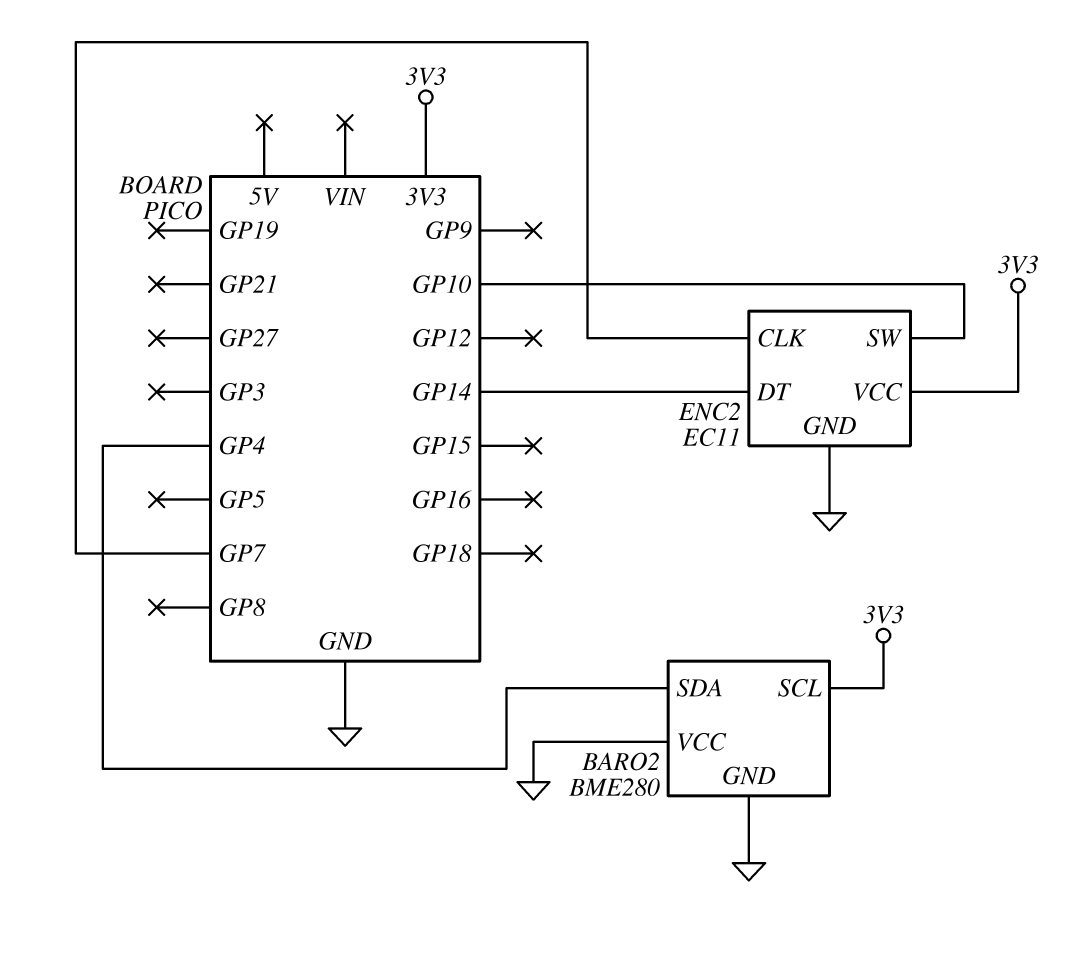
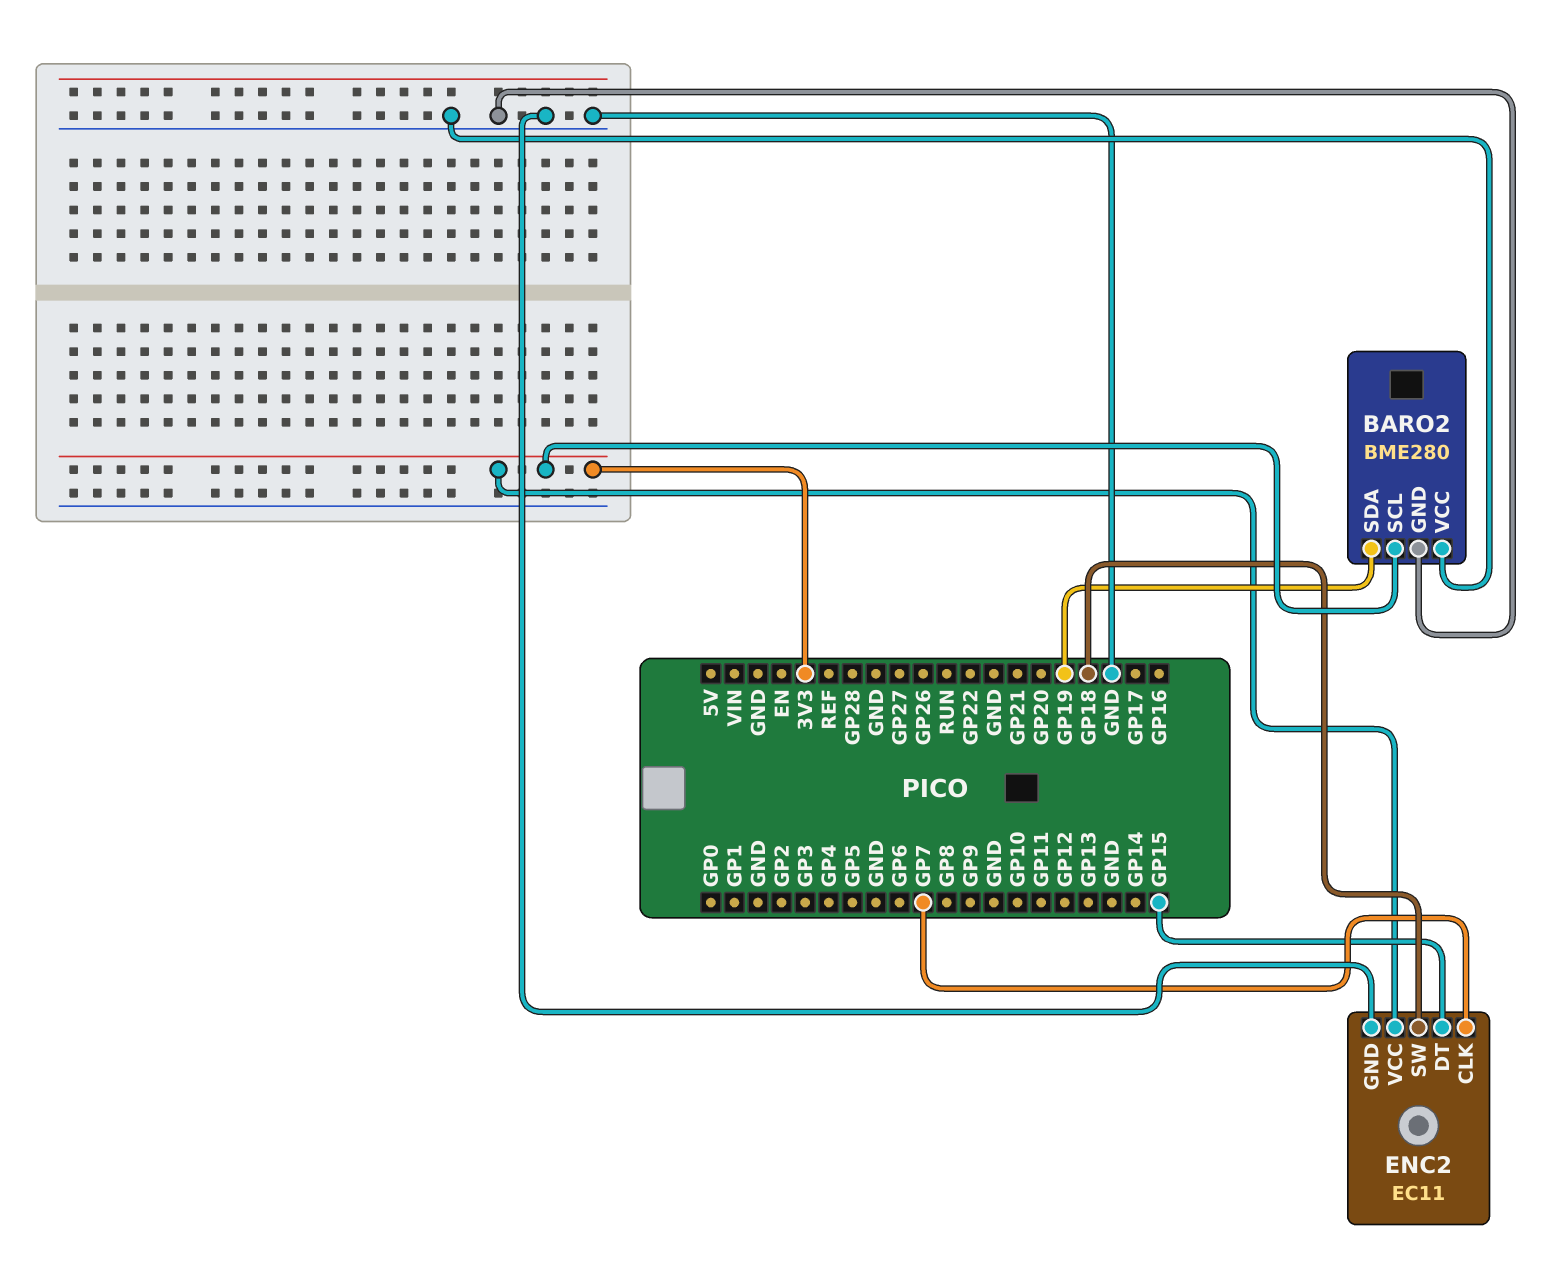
BARO2 pin SDA: GP4 -> GP19
ENC2 pin DT: GP14 -> GP15
ENC2 pin SW: GP10 -> GP18

